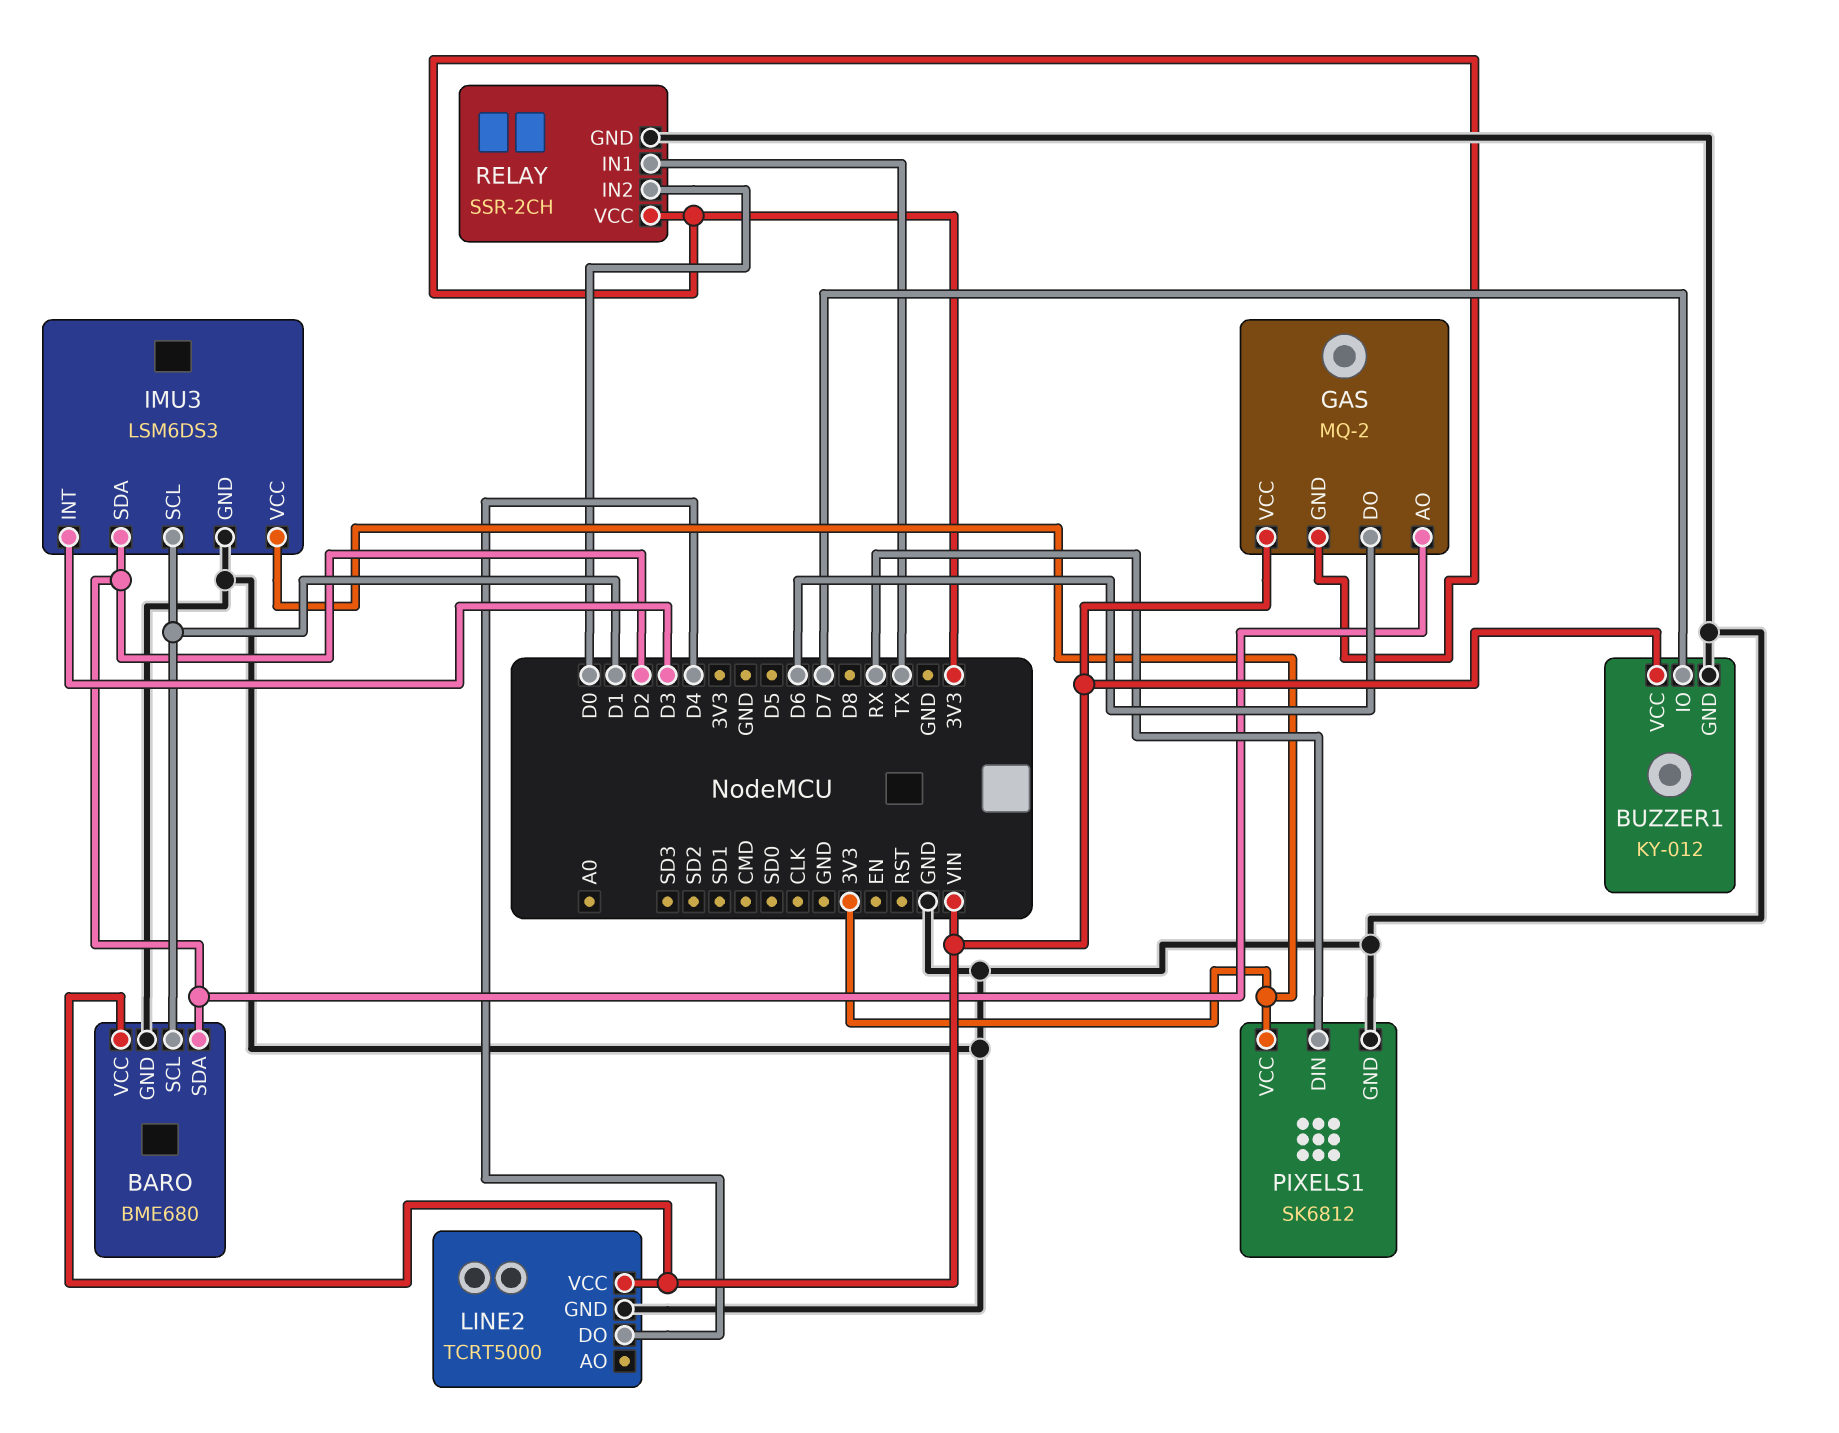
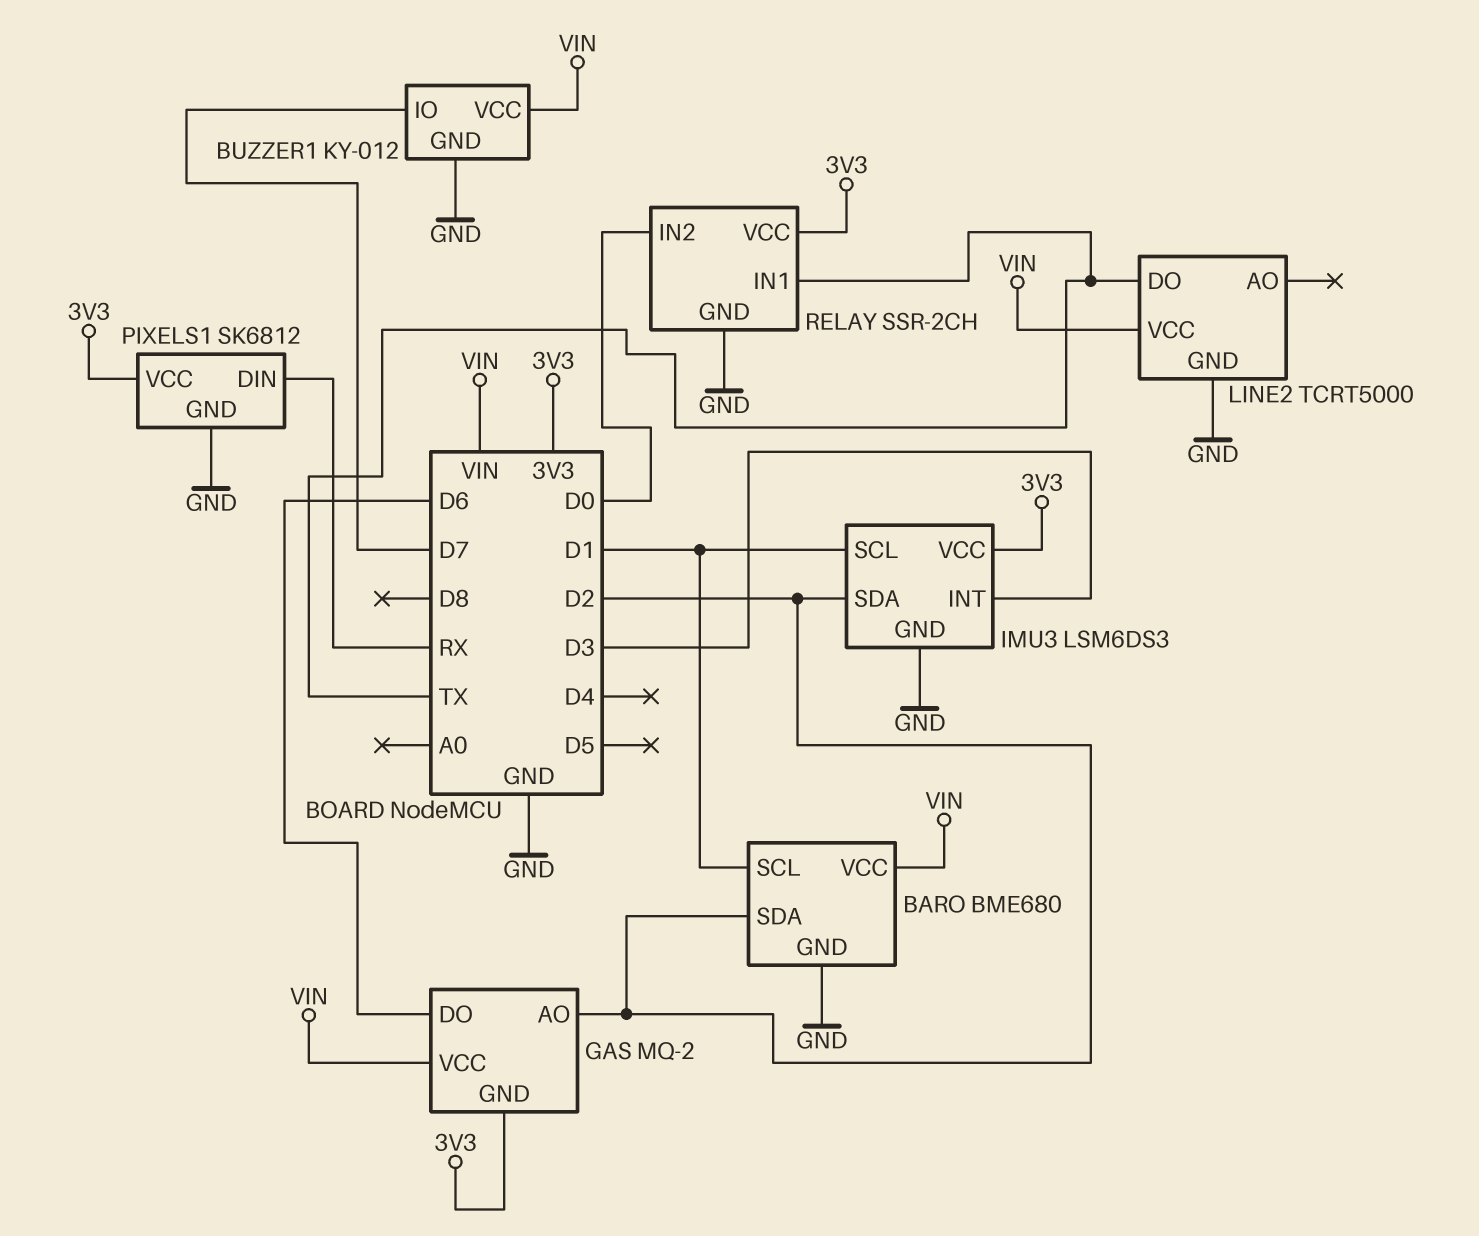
LINE2 pin DO: D4 -> TX

